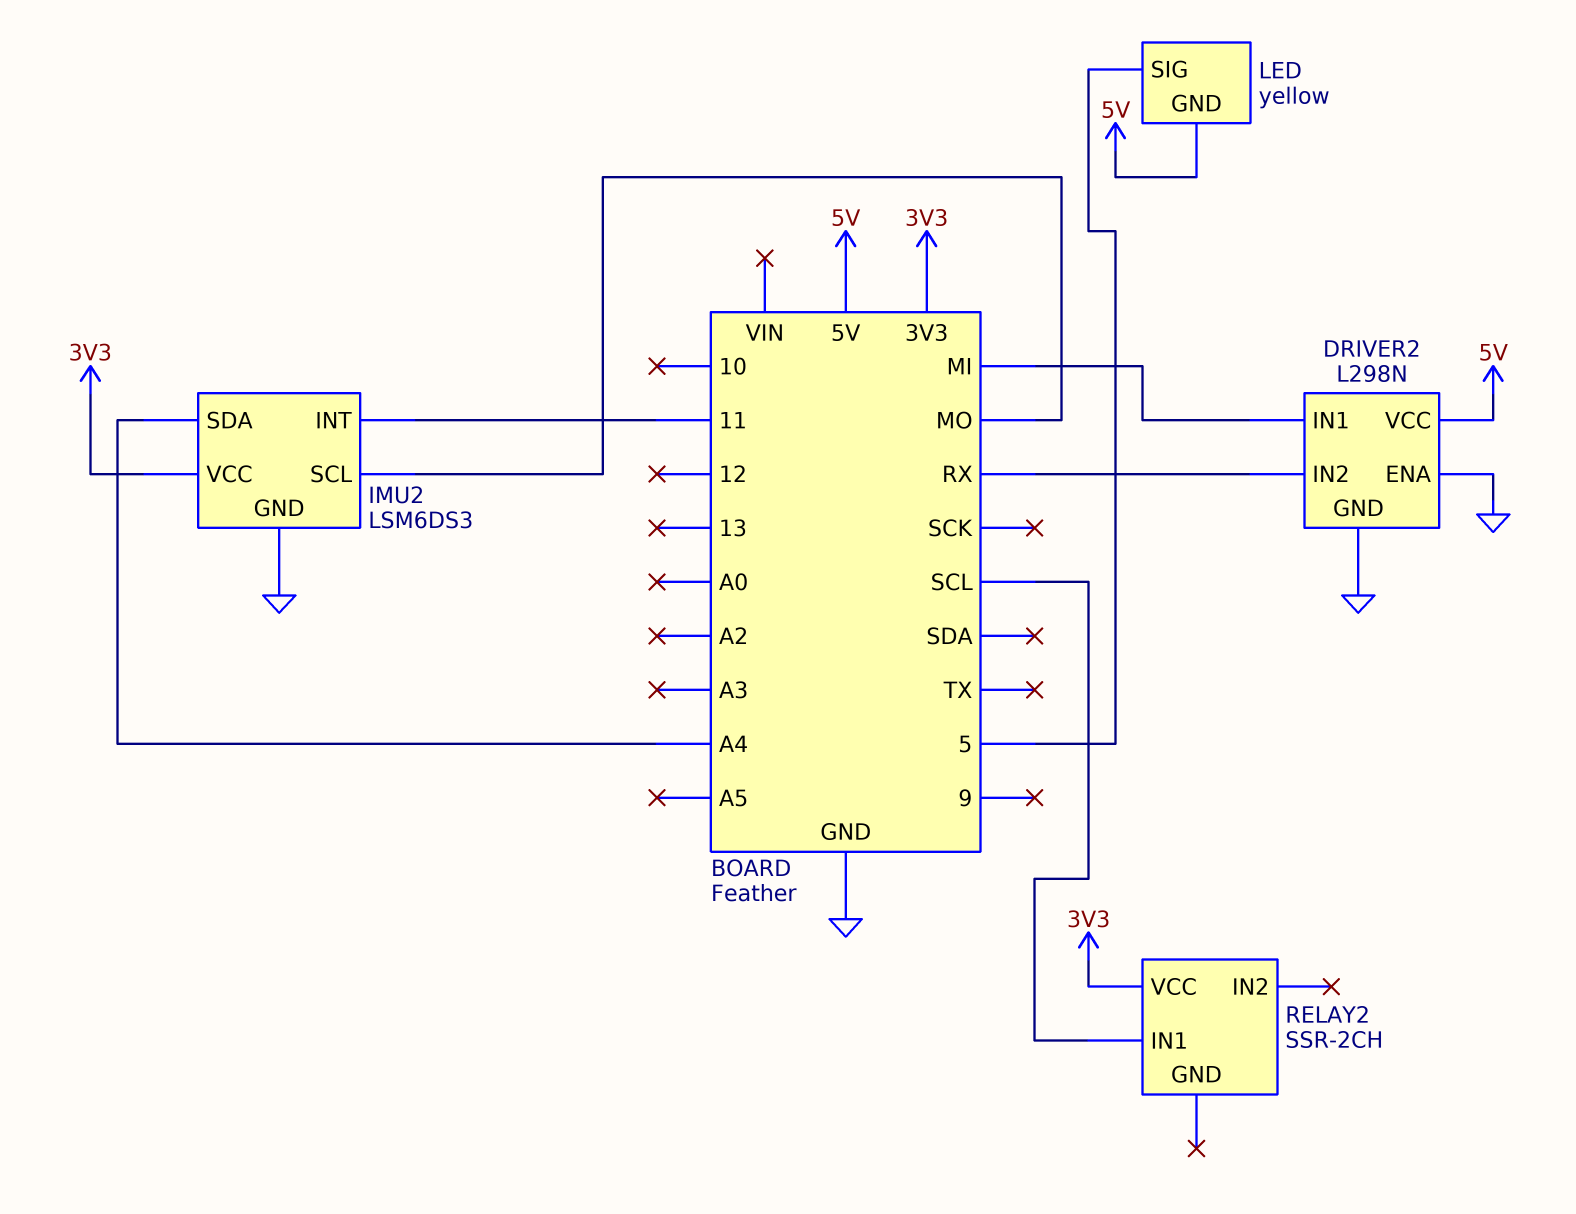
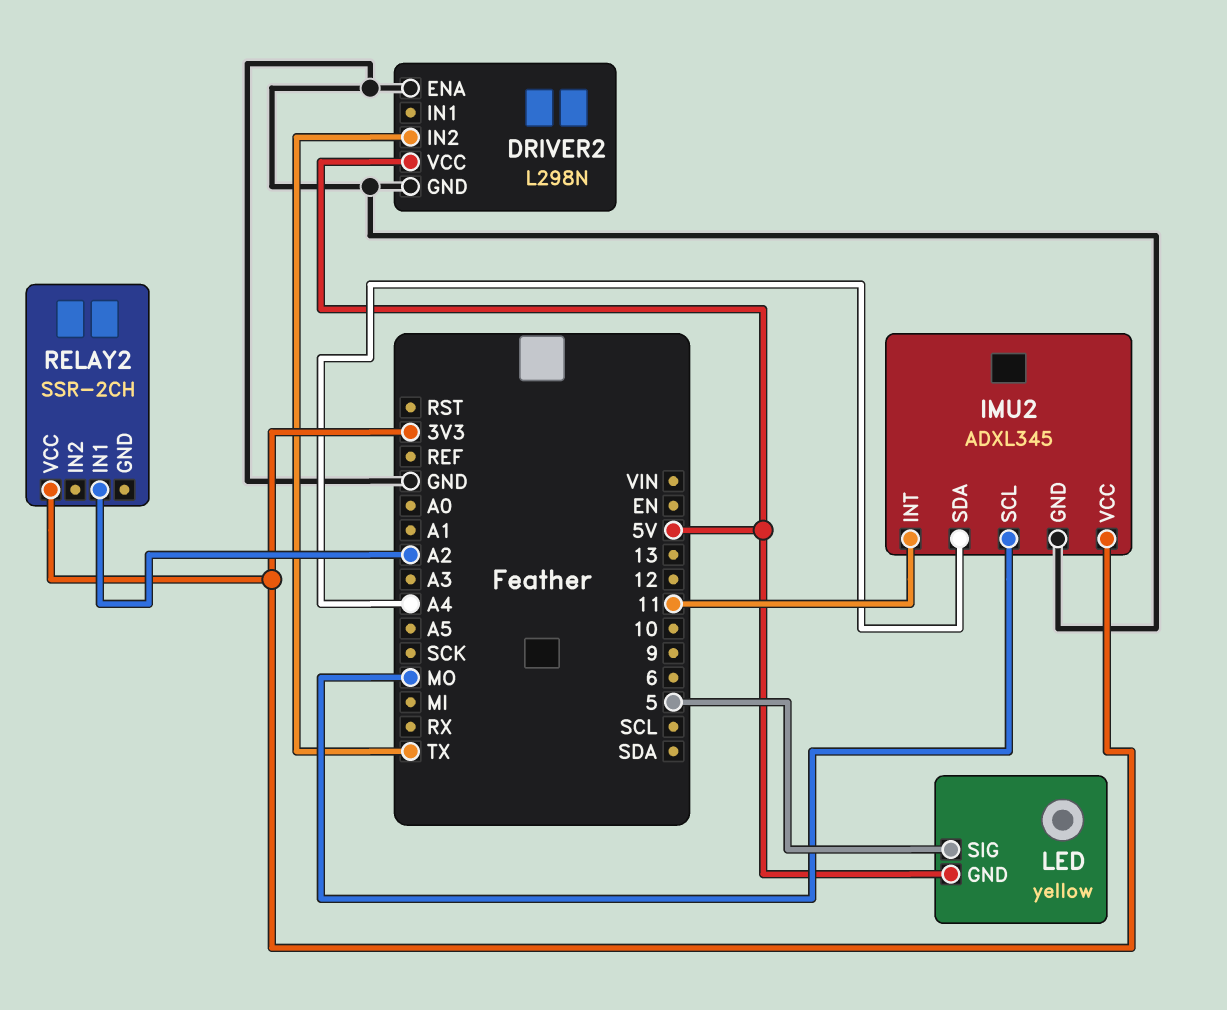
DRIVER2 pin IN1: MI -> none
DRIVER2 pin IN2: RX -> TX
IMU2: LSM6DS3 -> ADXL345
RELAY2 pin IN1: SCL -> A2

